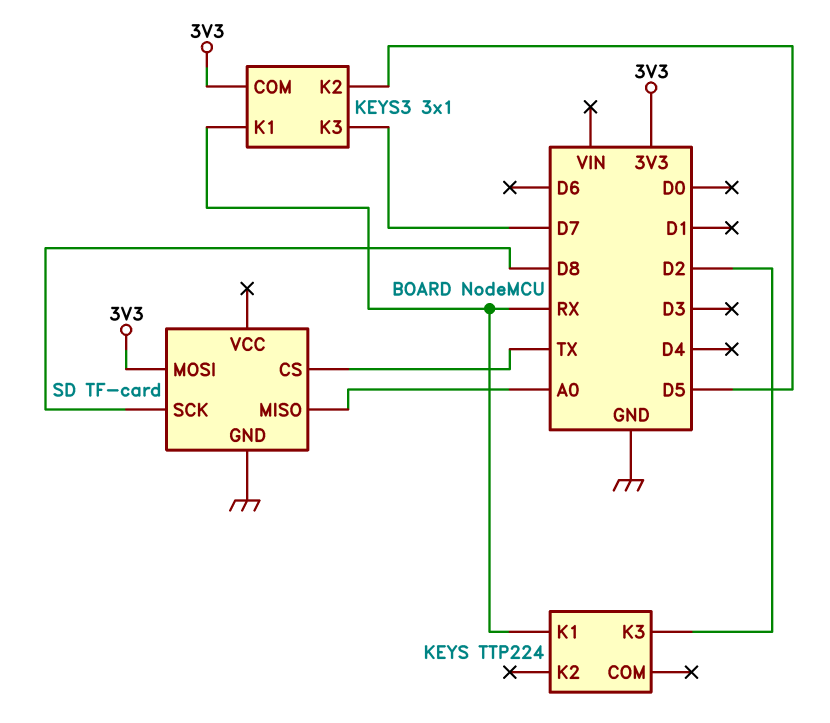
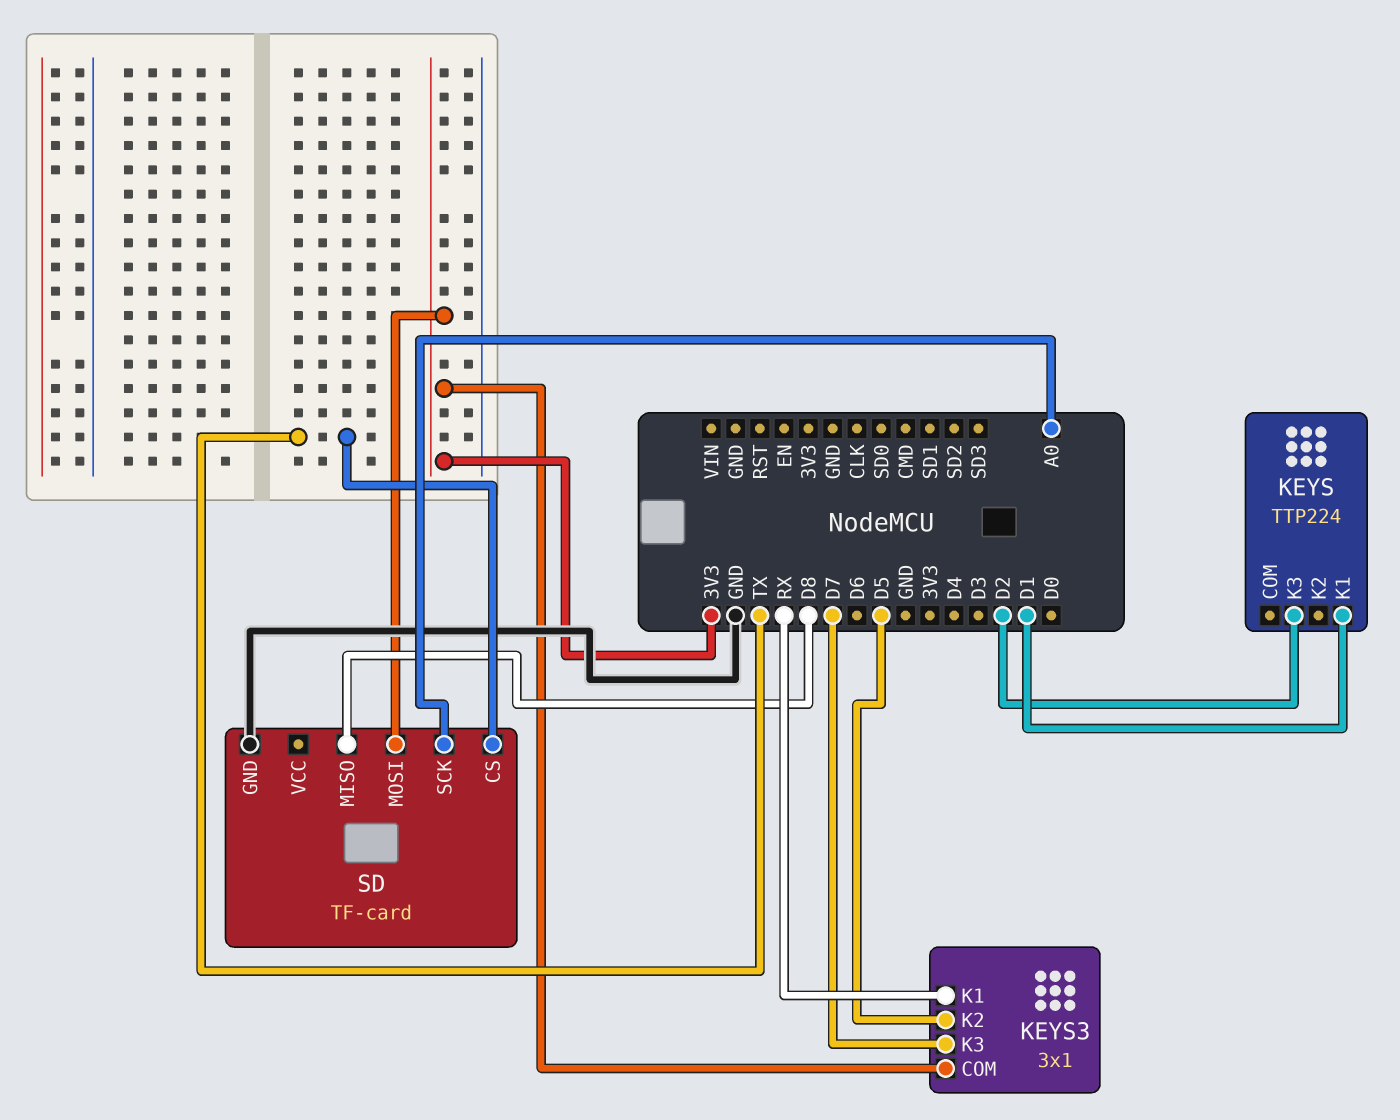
KEYS pin K1: RX -> D1
SD pin MISO: A0 -> D8
SD pin SCK: D8 -> A0

